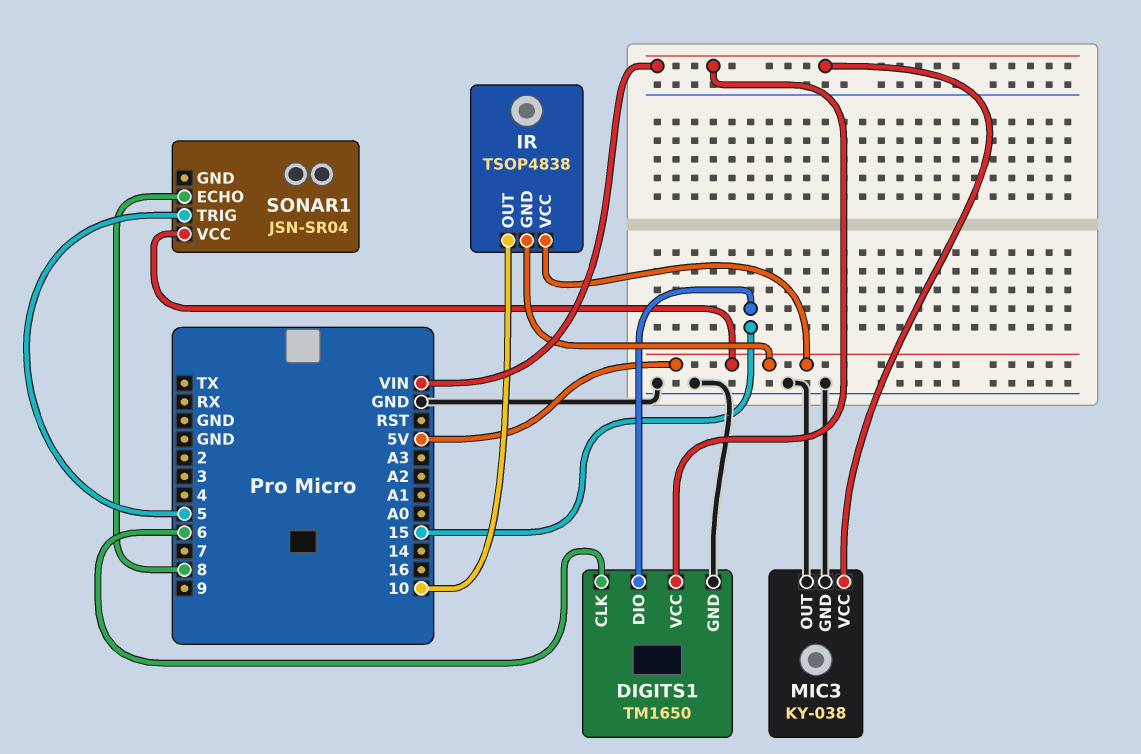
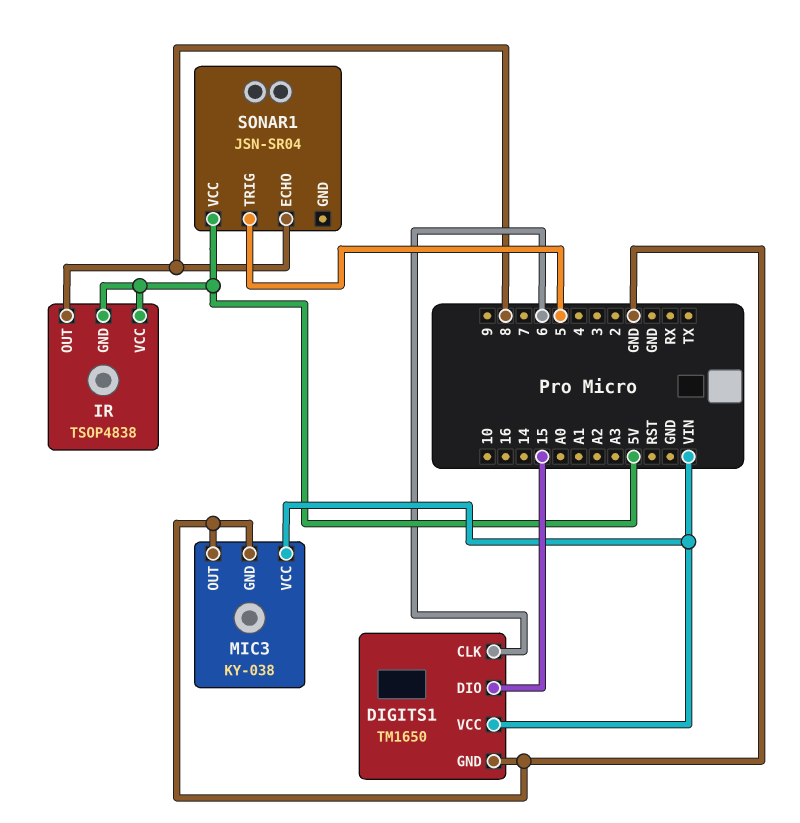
IR pin OUT: 10 -> 8

